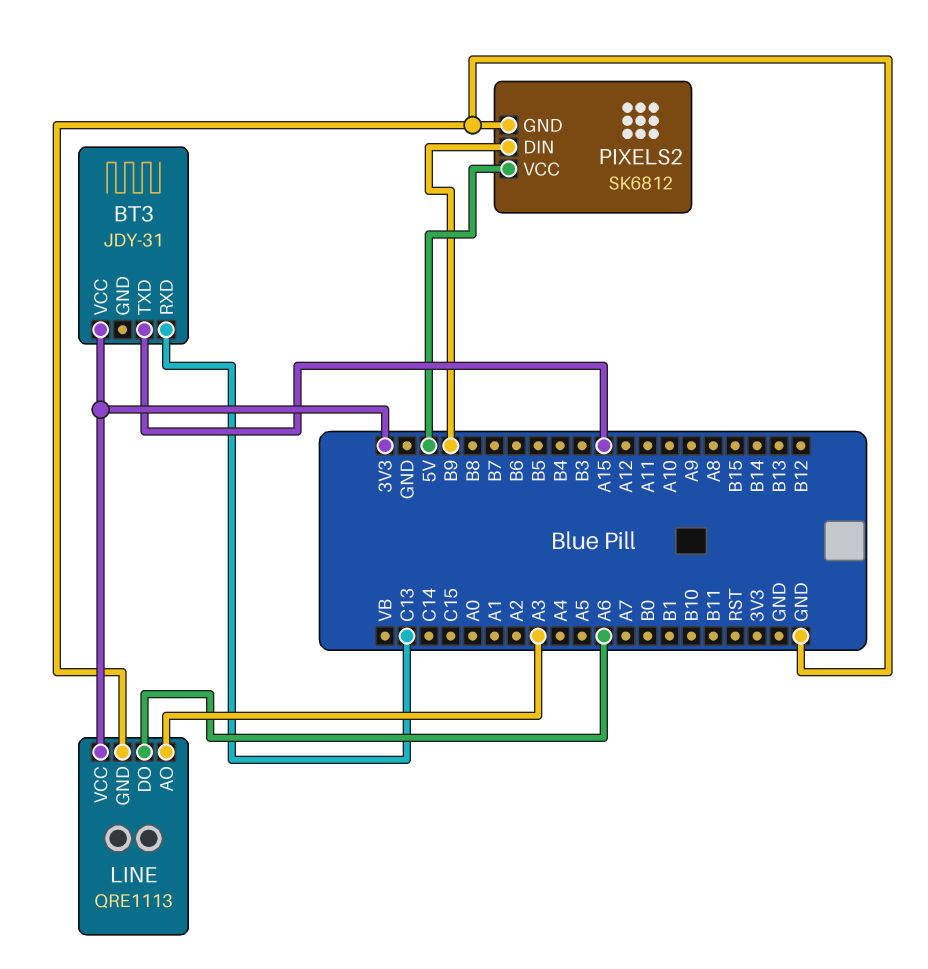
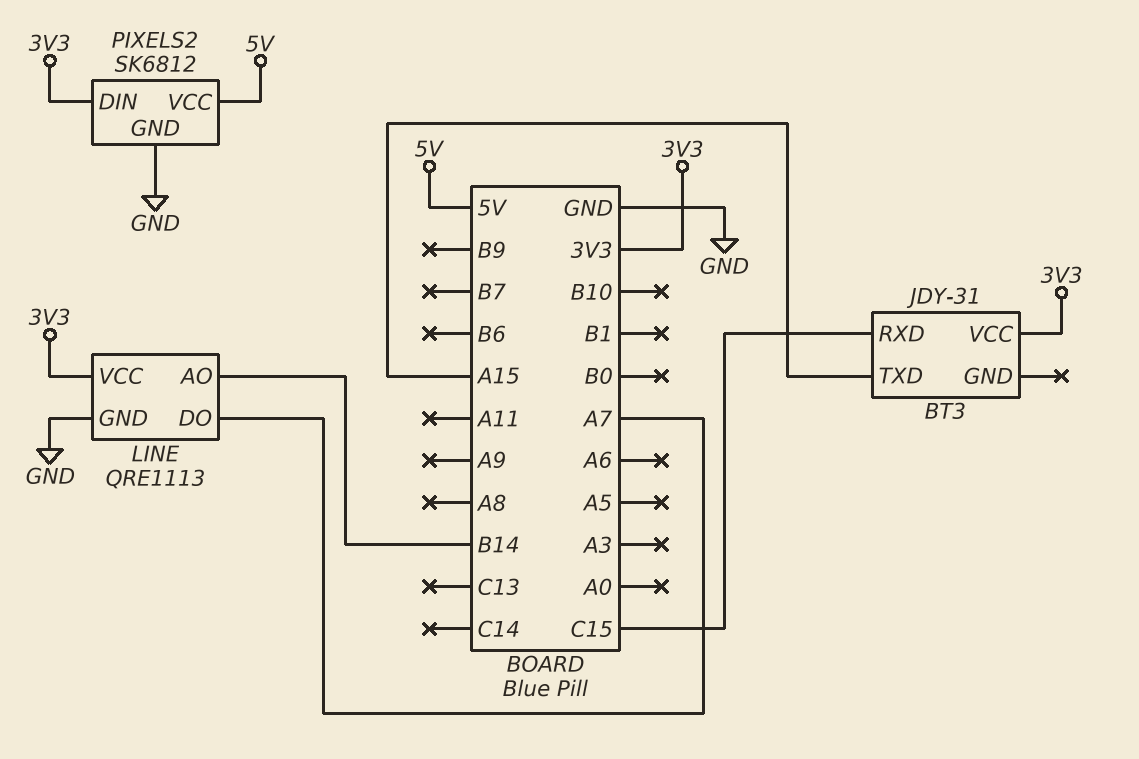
BT3 pin RXD: C13 -> C15
LINE pin AO: A3 -> B14
LINE pin DO: A6 -> A7
PIXELS2 pin DIN: B9 -> 3V3

